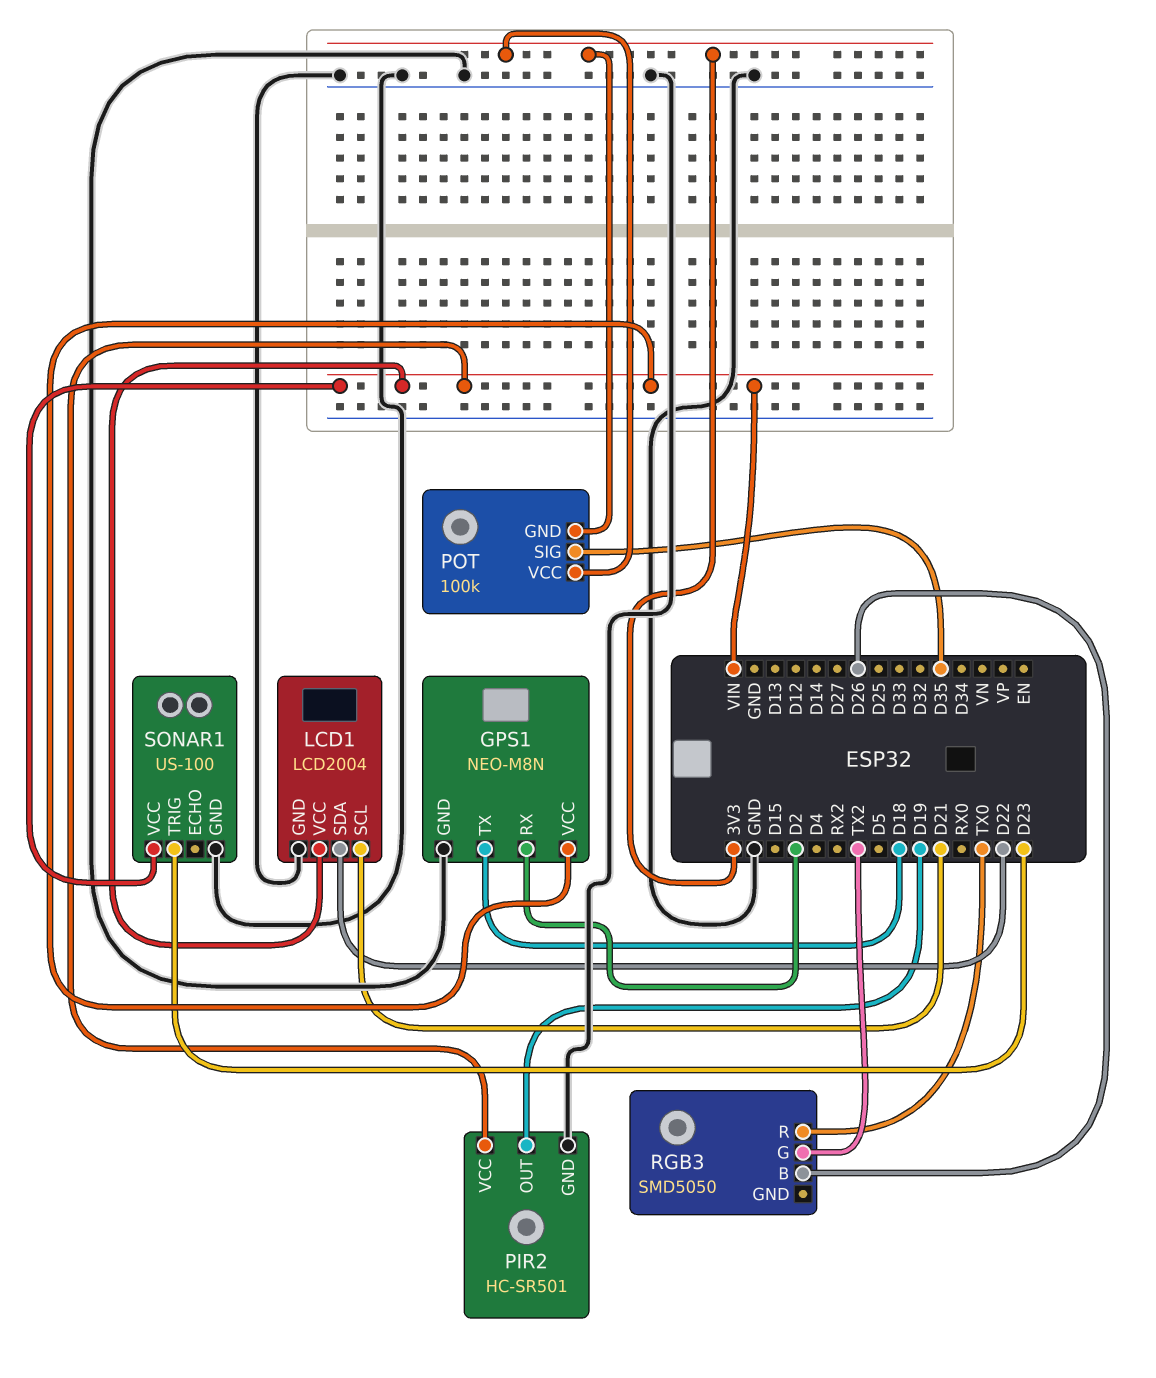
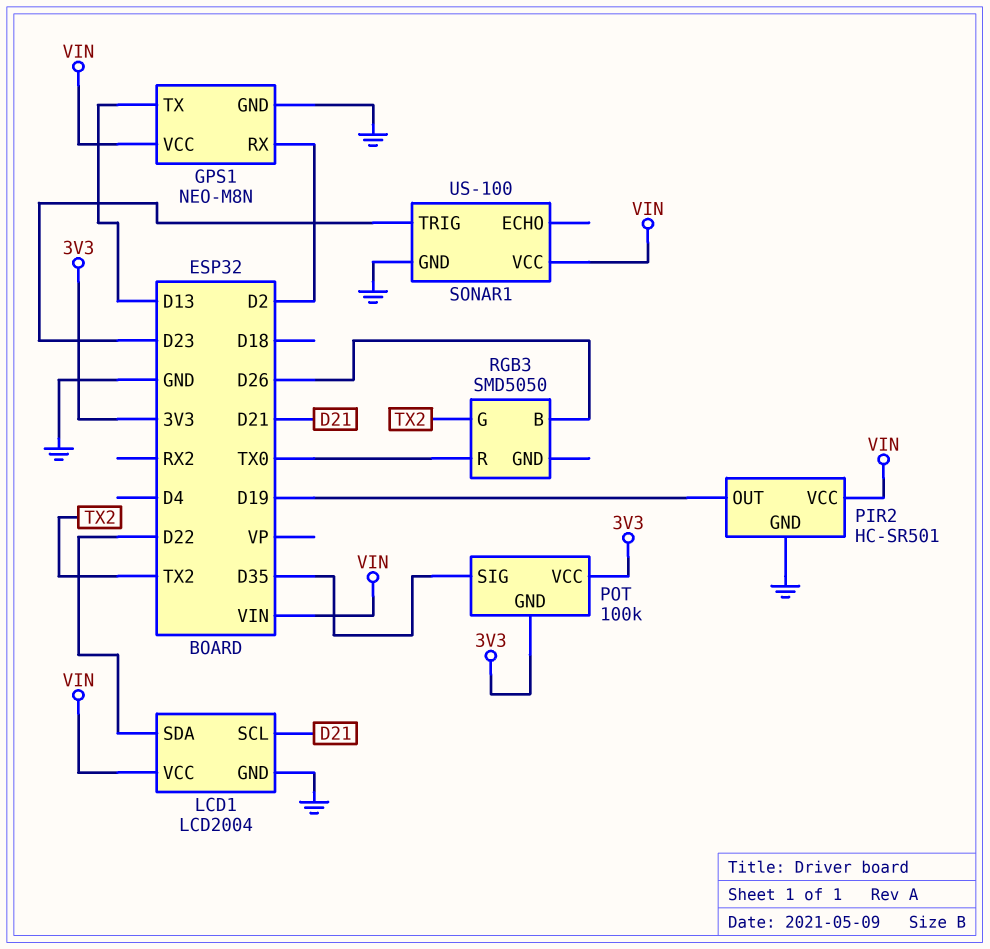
GPS1 pin TX: D18 -> D13

